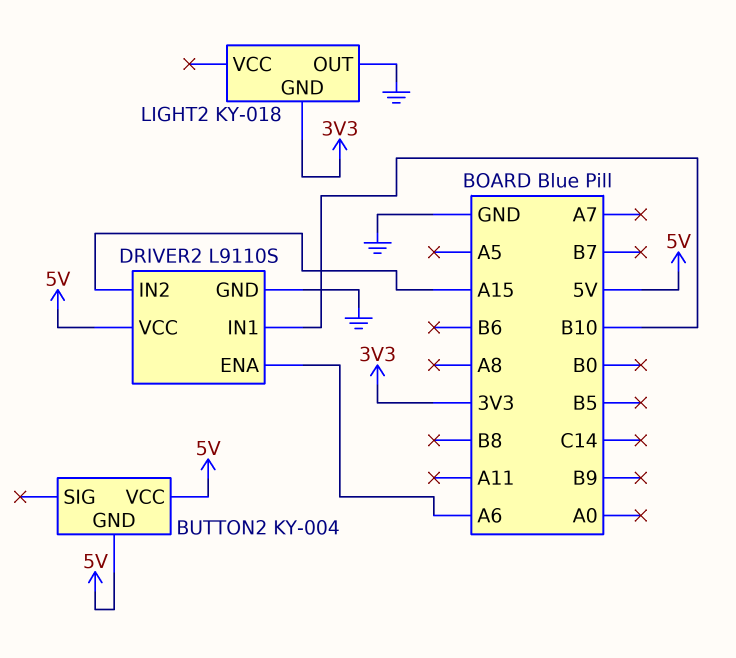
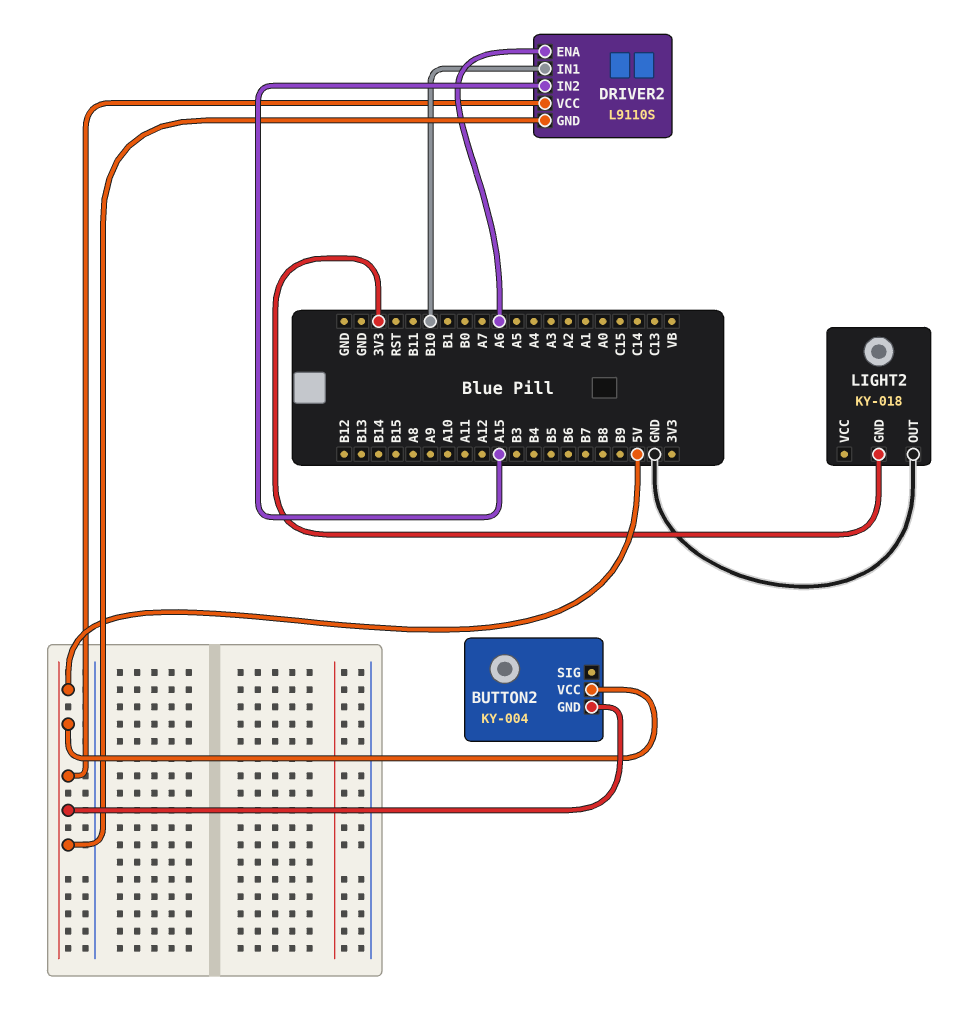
DRIVER2 pin GND: GND -> 5V

